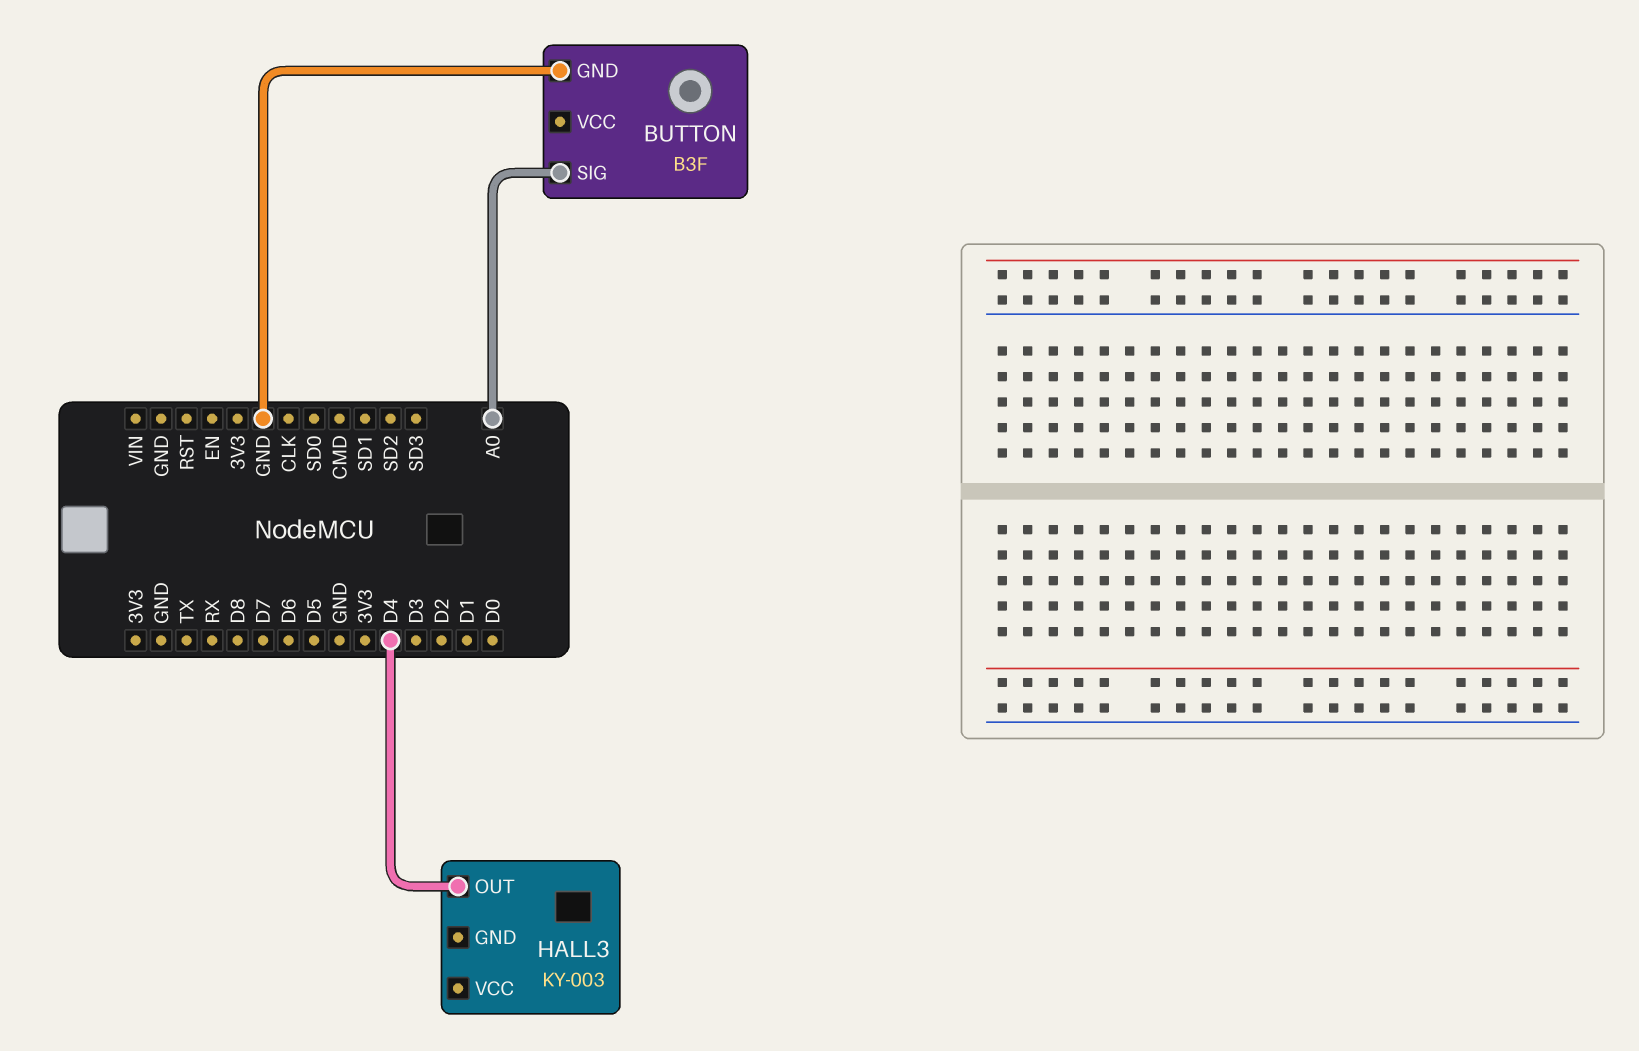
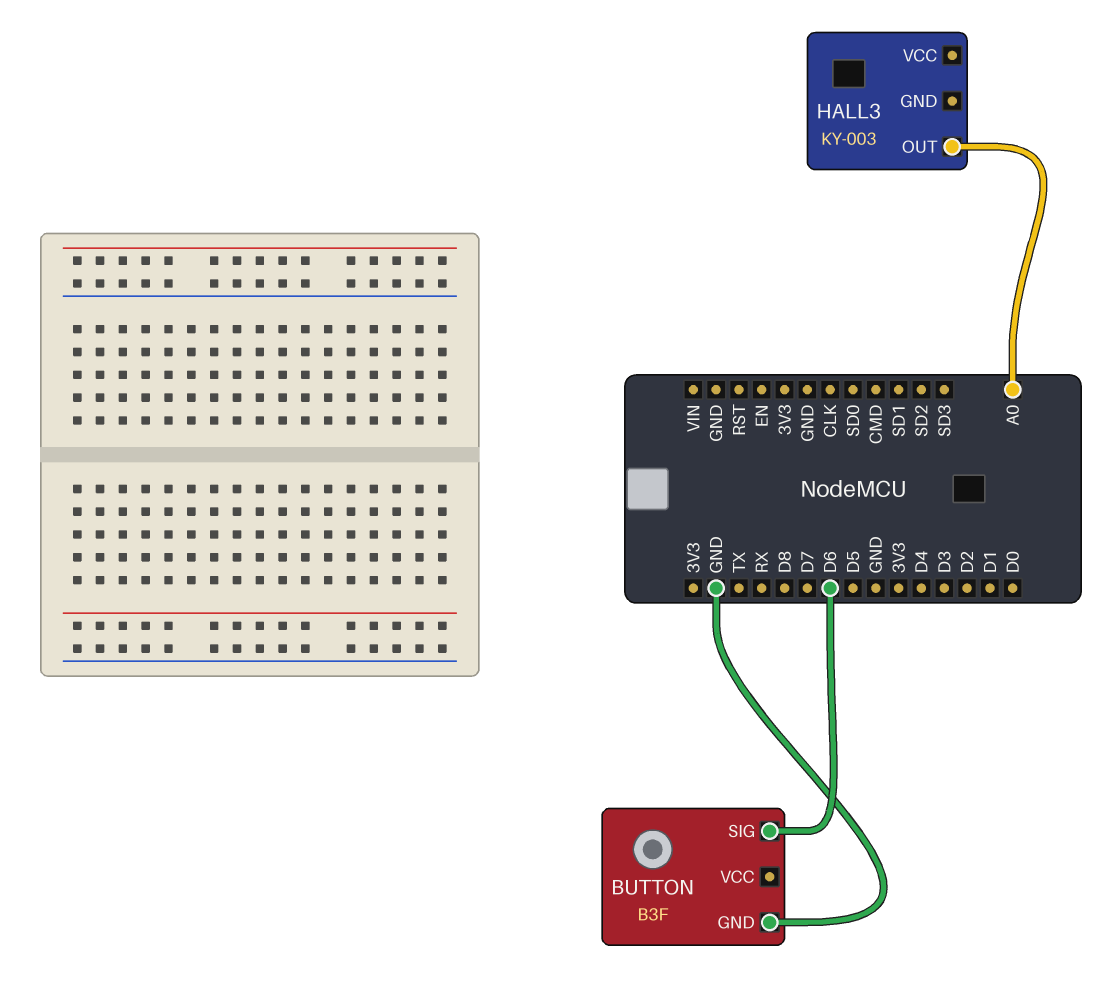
BUTTON pin SIG: A0 -> D6
HALL3 pin OUT: D4 -> A0

